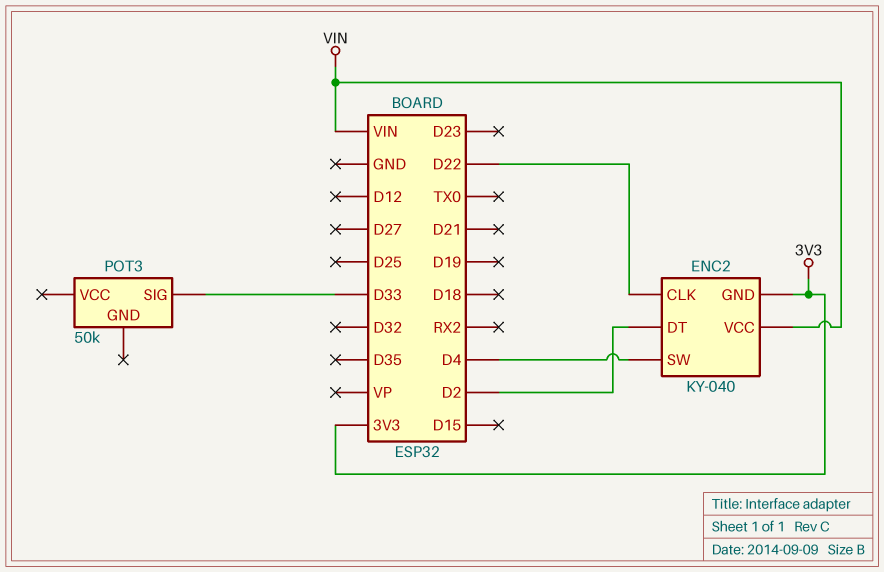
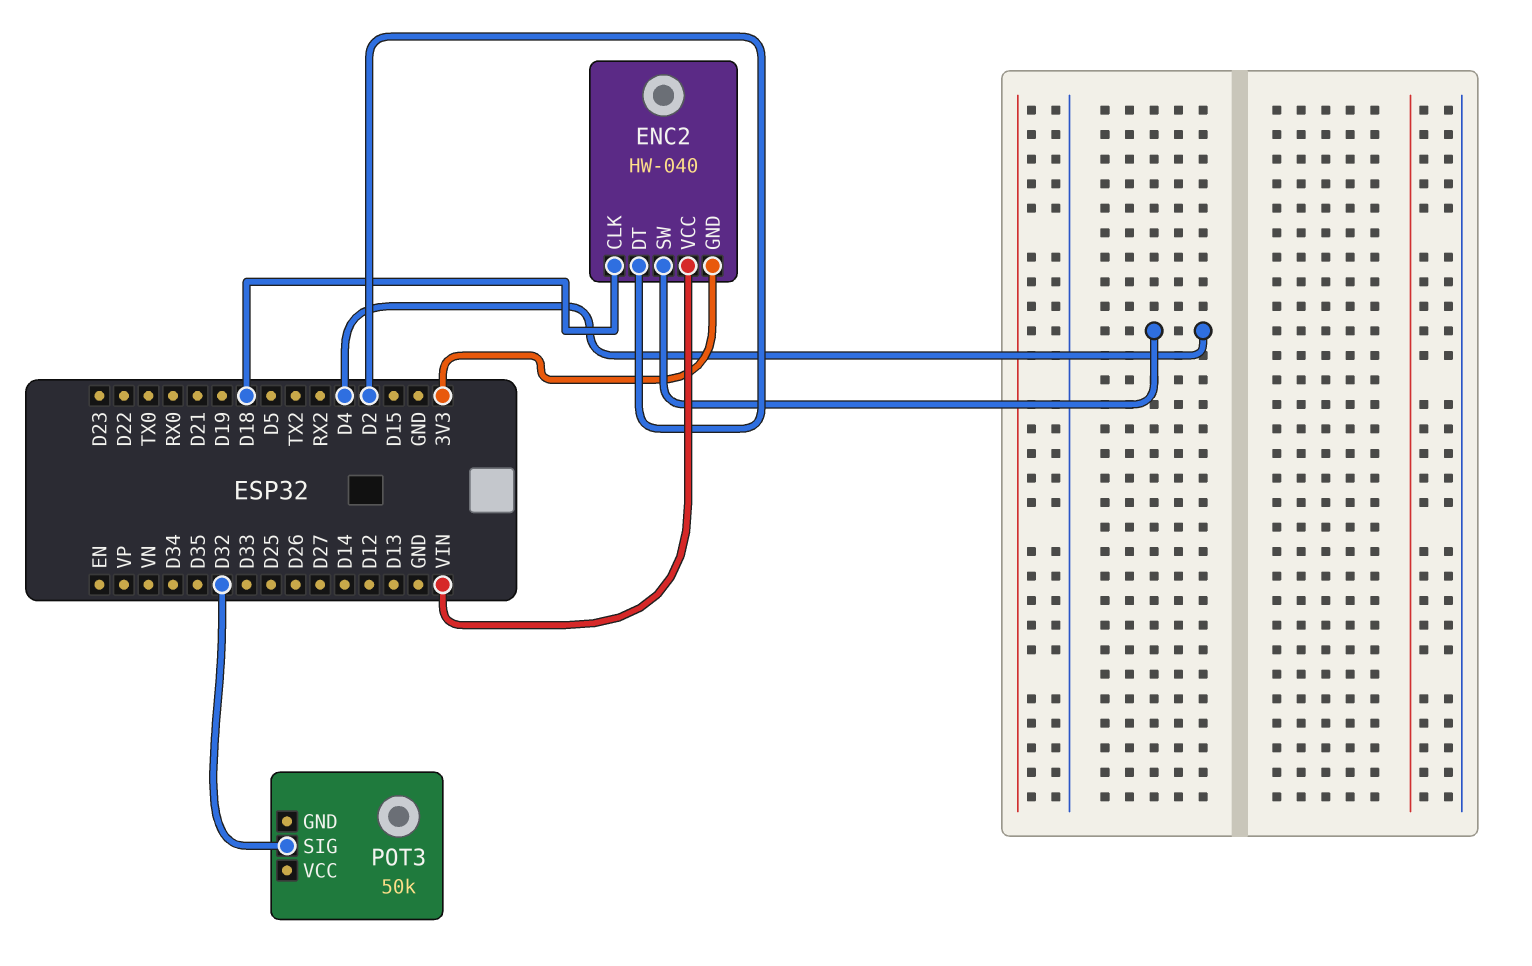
ENC2: KY-040 -> HW-040
ENC2 pin CLK: D22 -> D18
POT3 pin SIG: D33 -> D32

